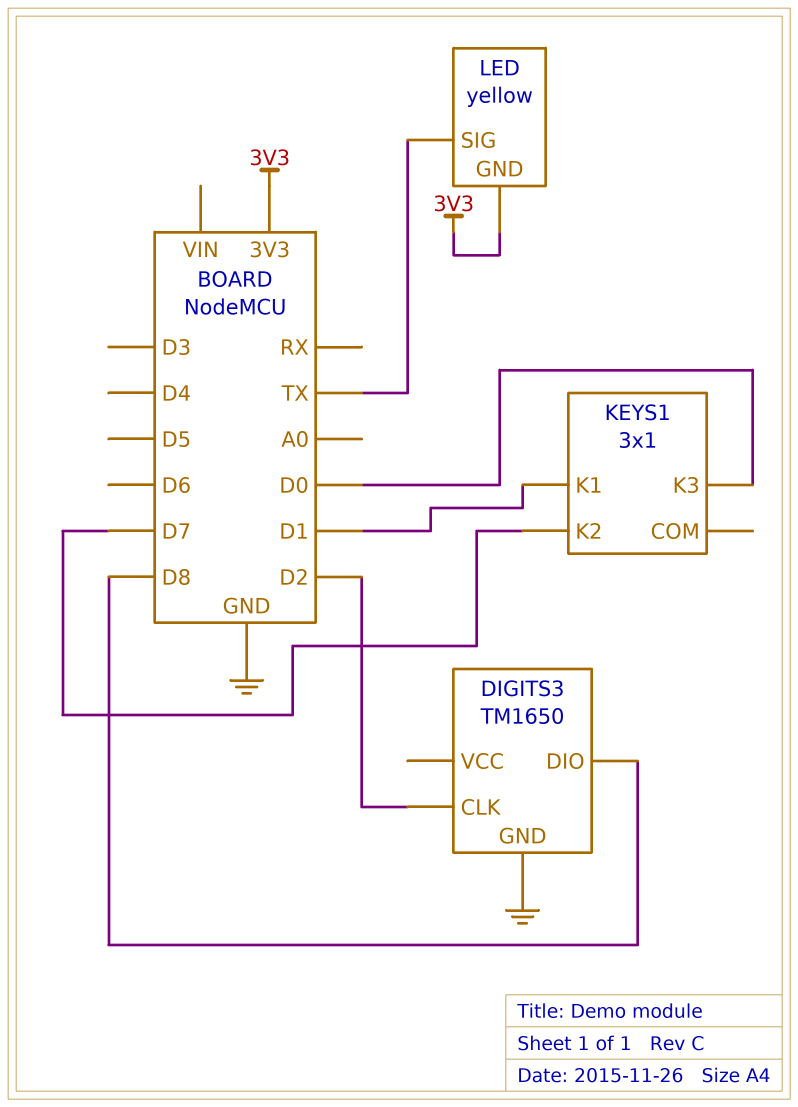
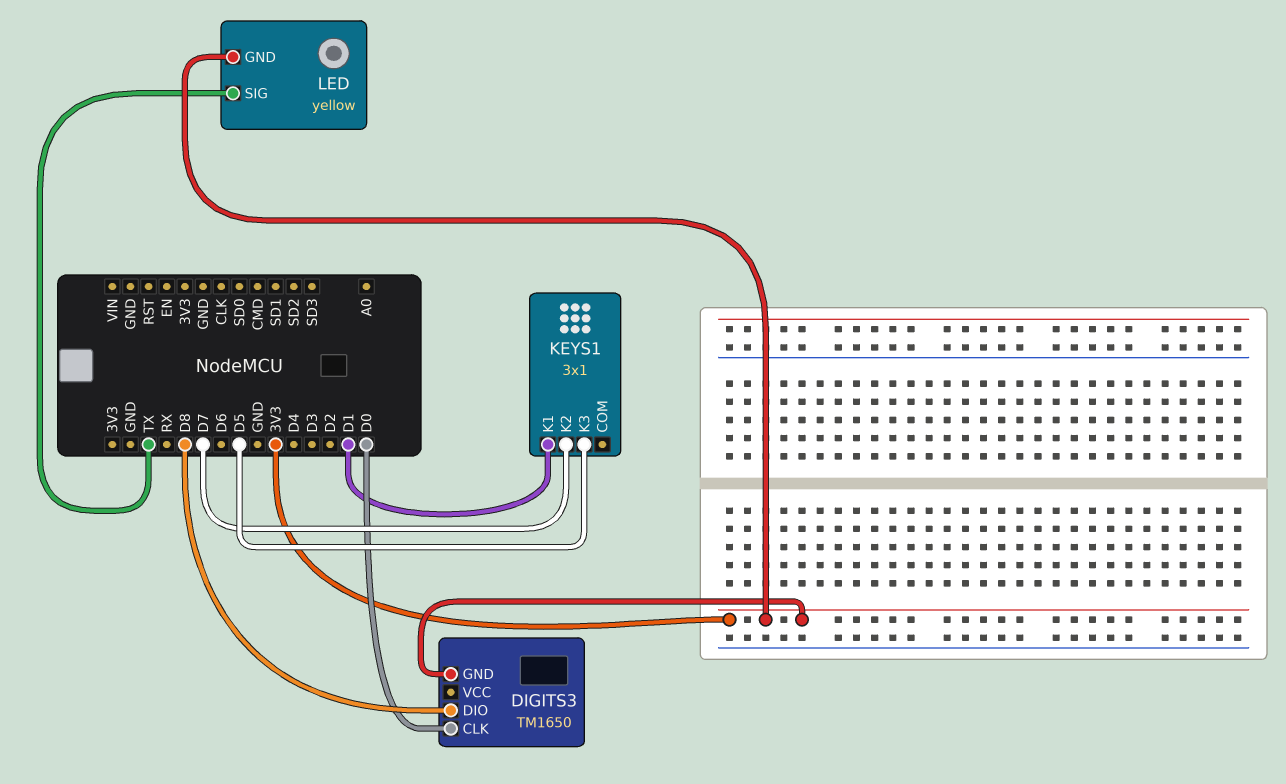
DIGITS3 pin CLK: D2 -> D0
DIGITS3 pin GND: GND -> 3V3
KEYS1 pin K3: D0 -> D5

